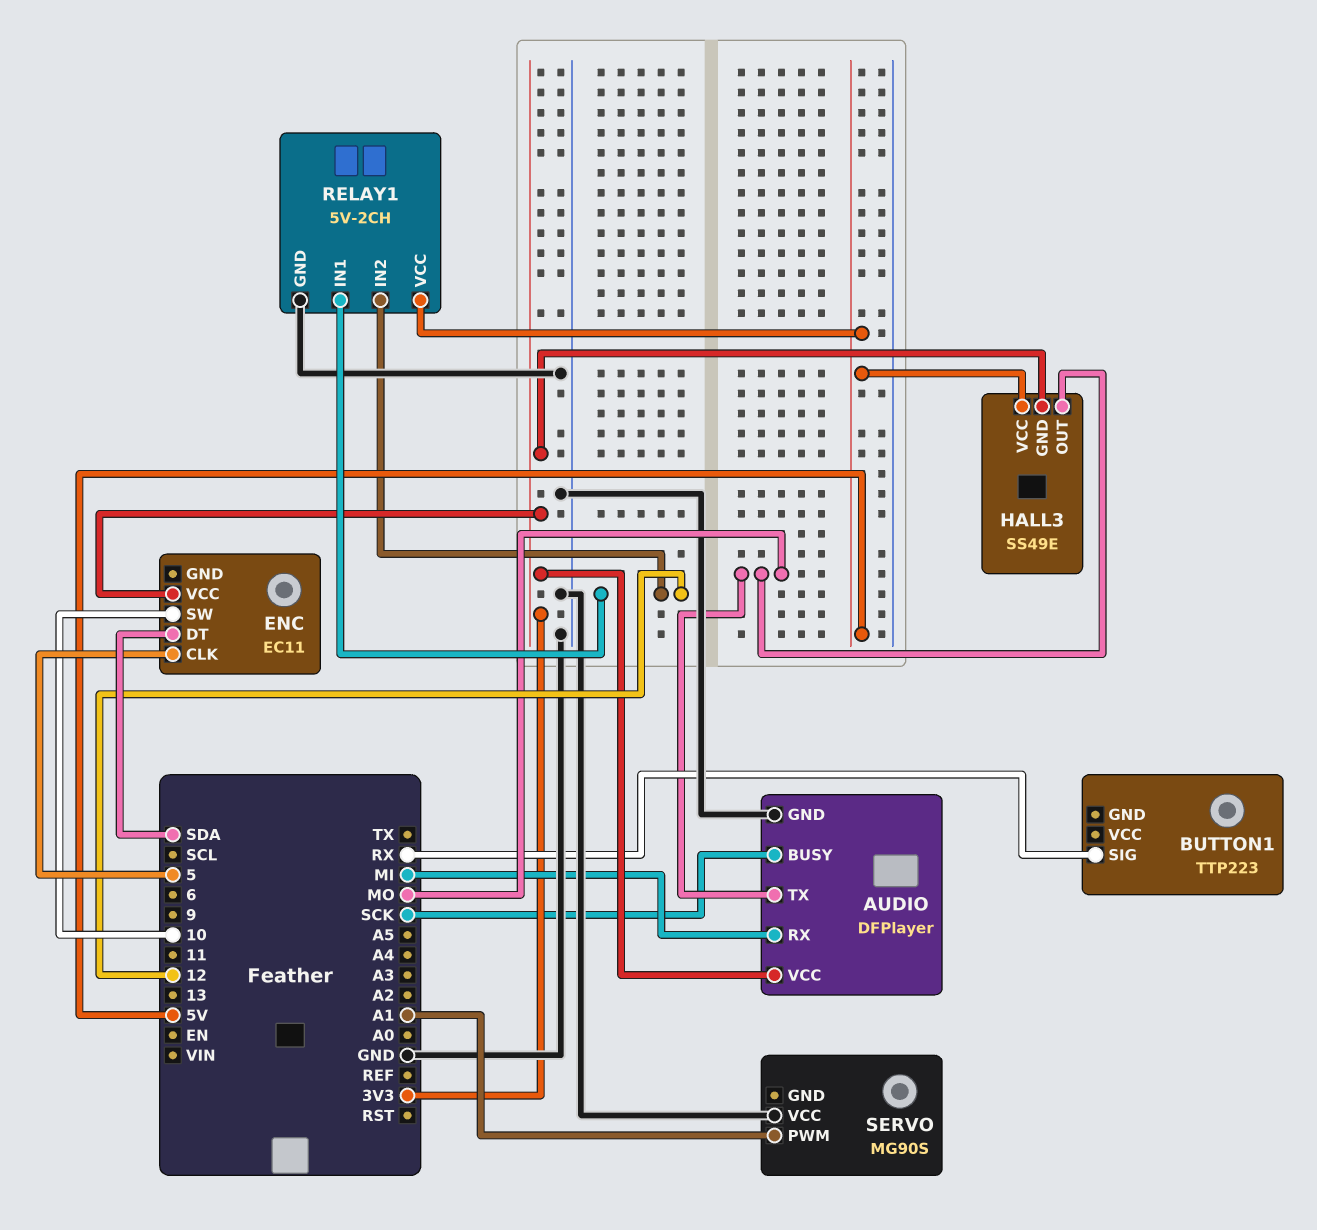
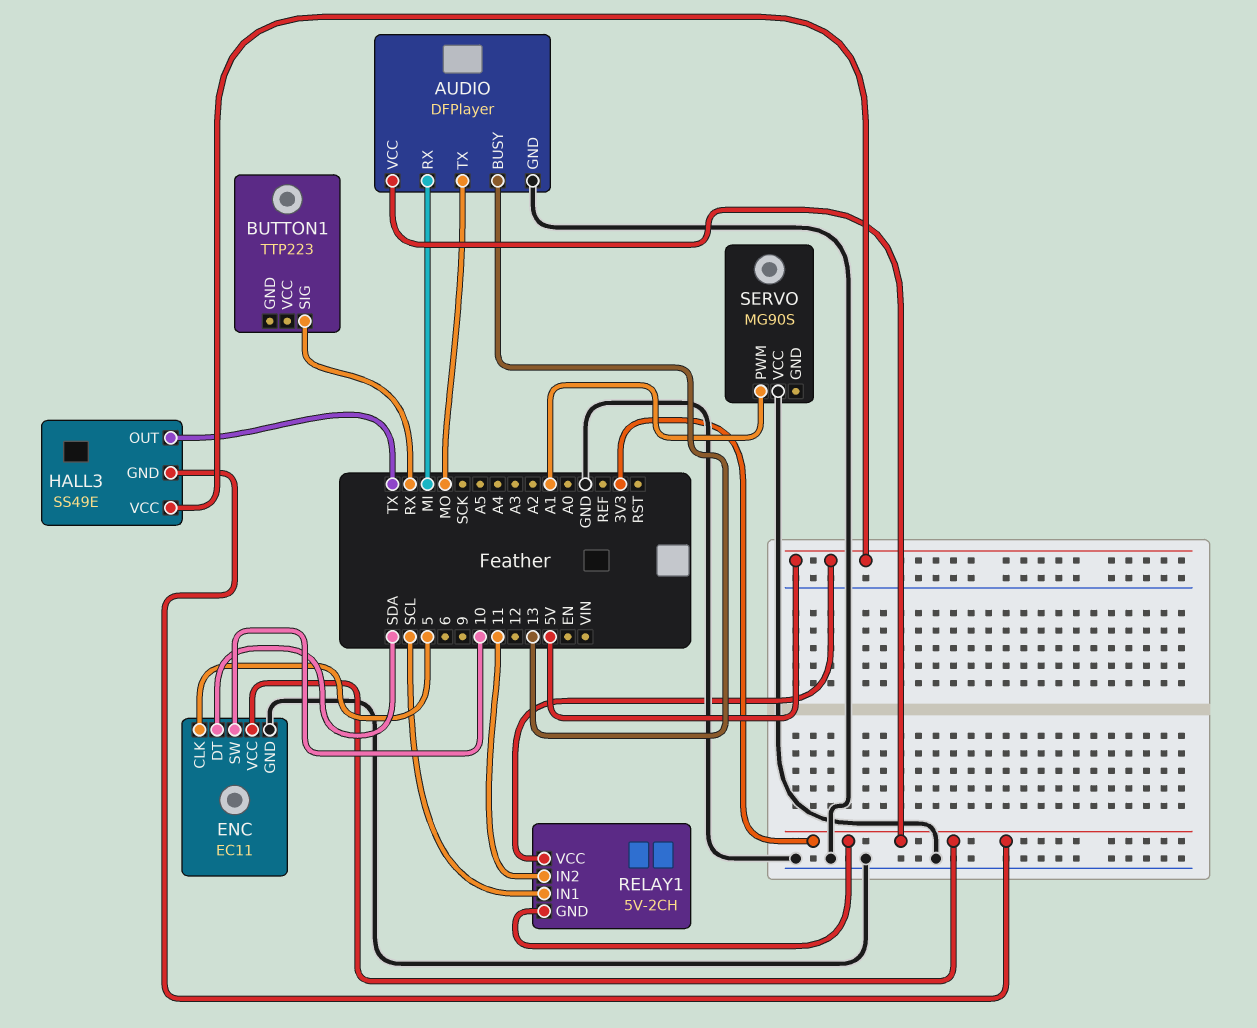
AUDIO pin BUSY: SCK -> 13
ENC pin GND: none -> GND
HALL3 pin OUT: MO -> TX
RELAY1 pin GND: GND -> 3V3
RELAY1 pin IN1: 12 -> SCL
RELAY1 pin IN2: 12 -> 11

